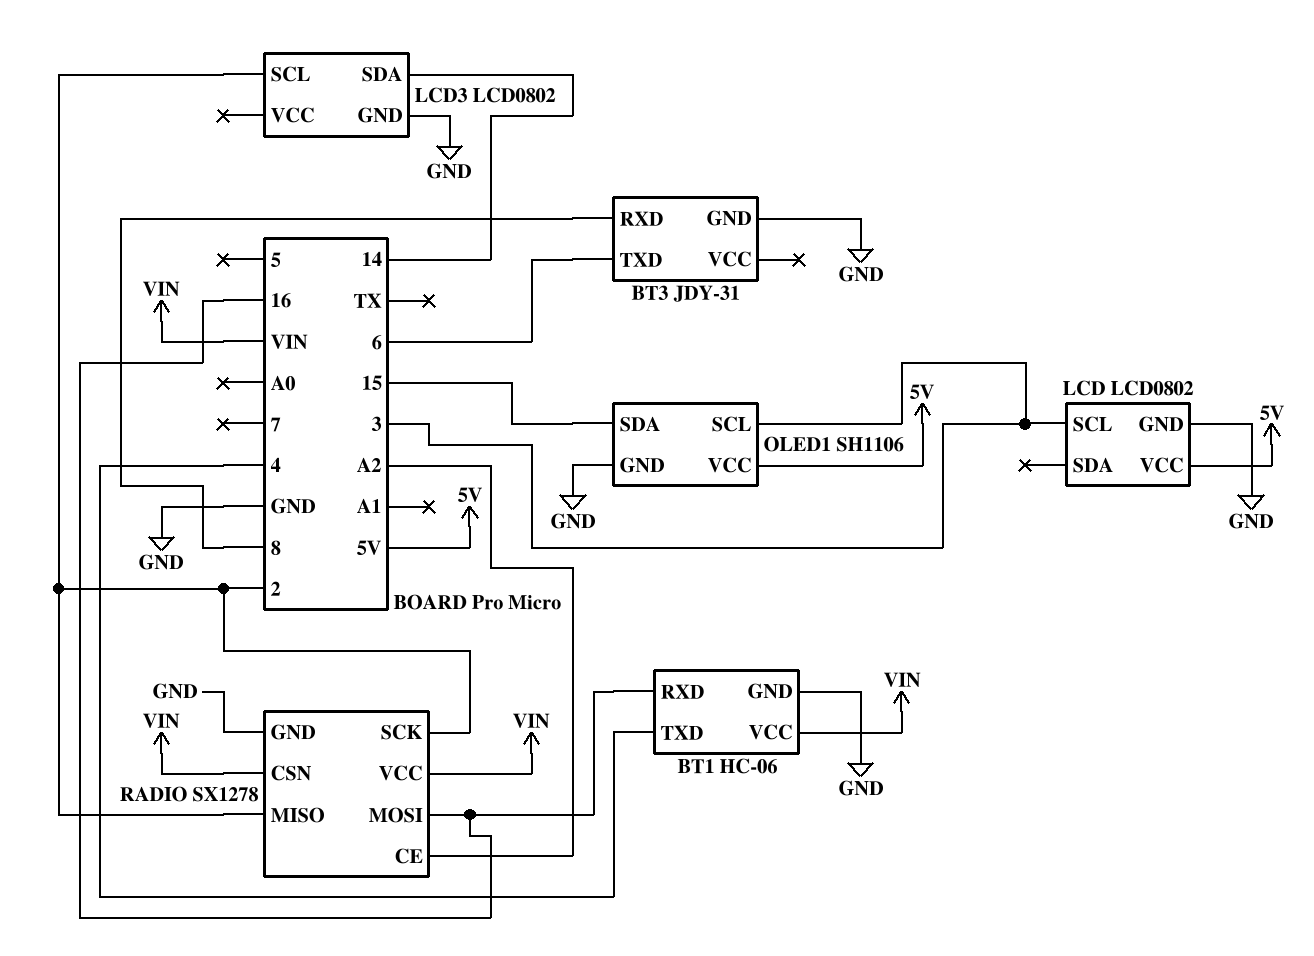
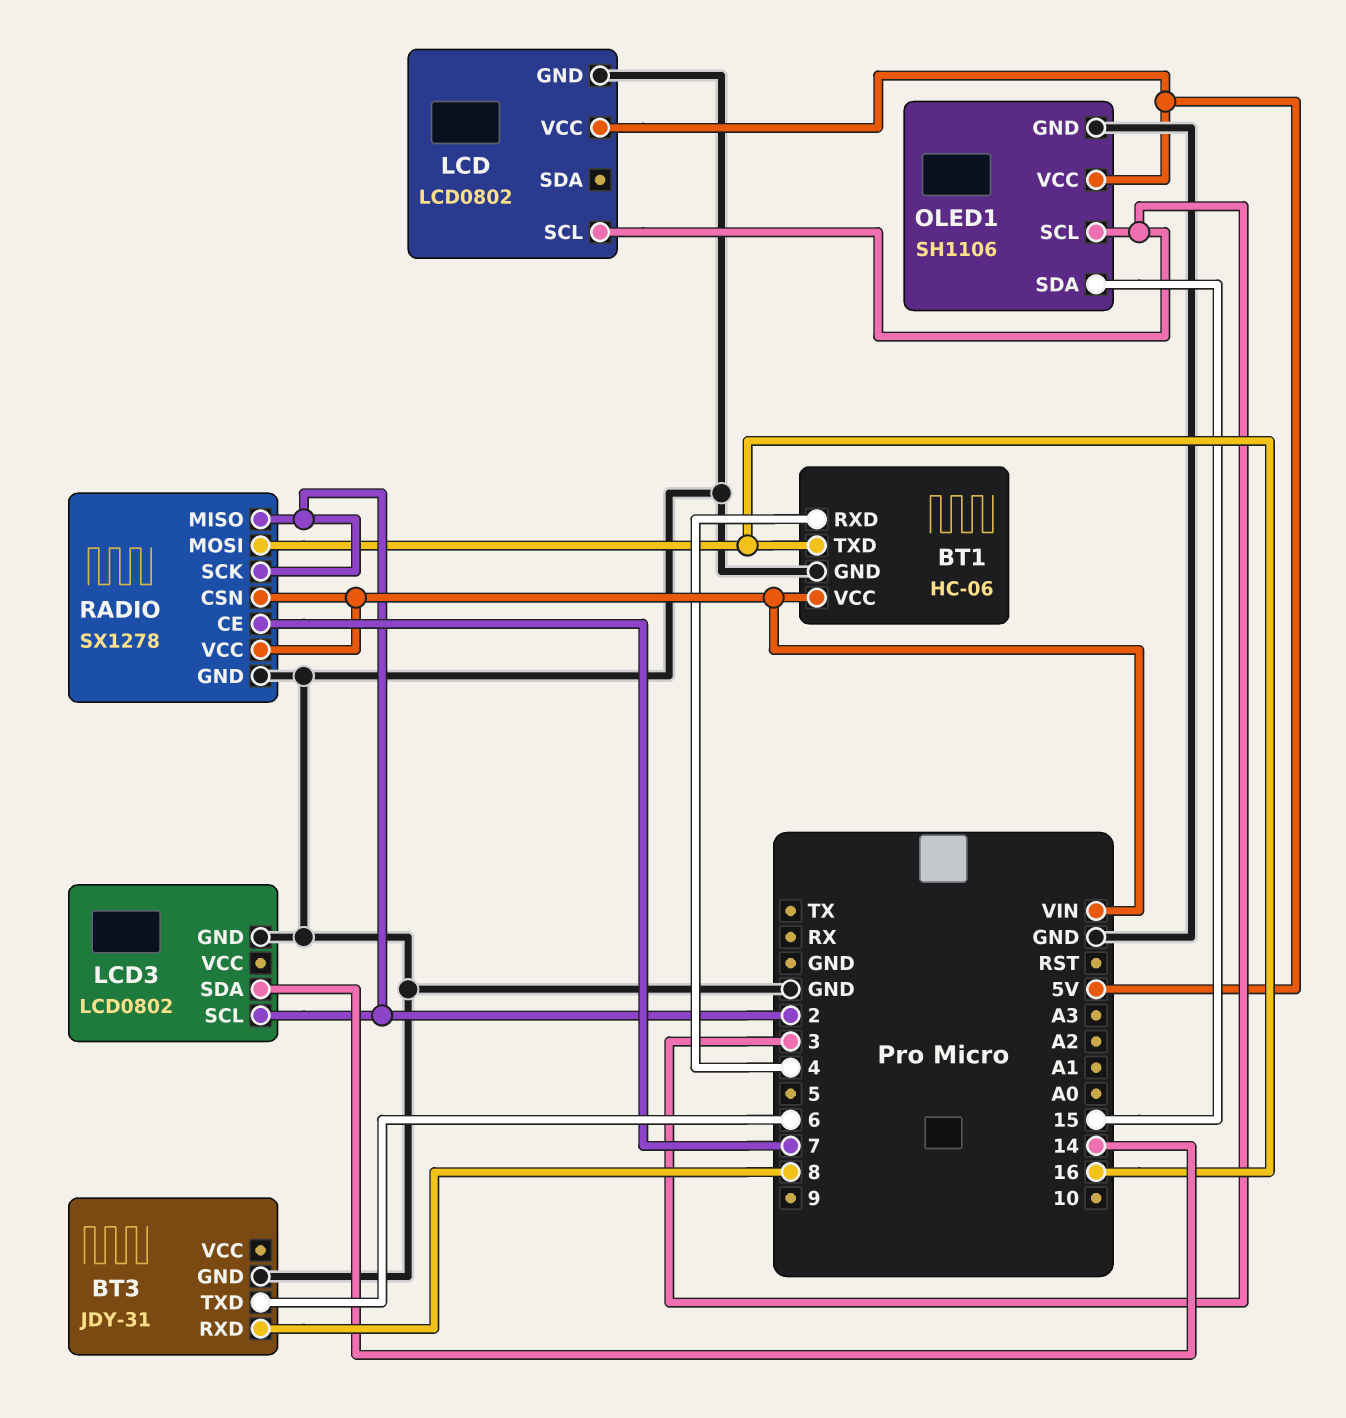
BT1 pin RXD: 16 -> 4
BT1 pin TXD: 4 -> 16
RADIO pin CE: A2 -> 7

